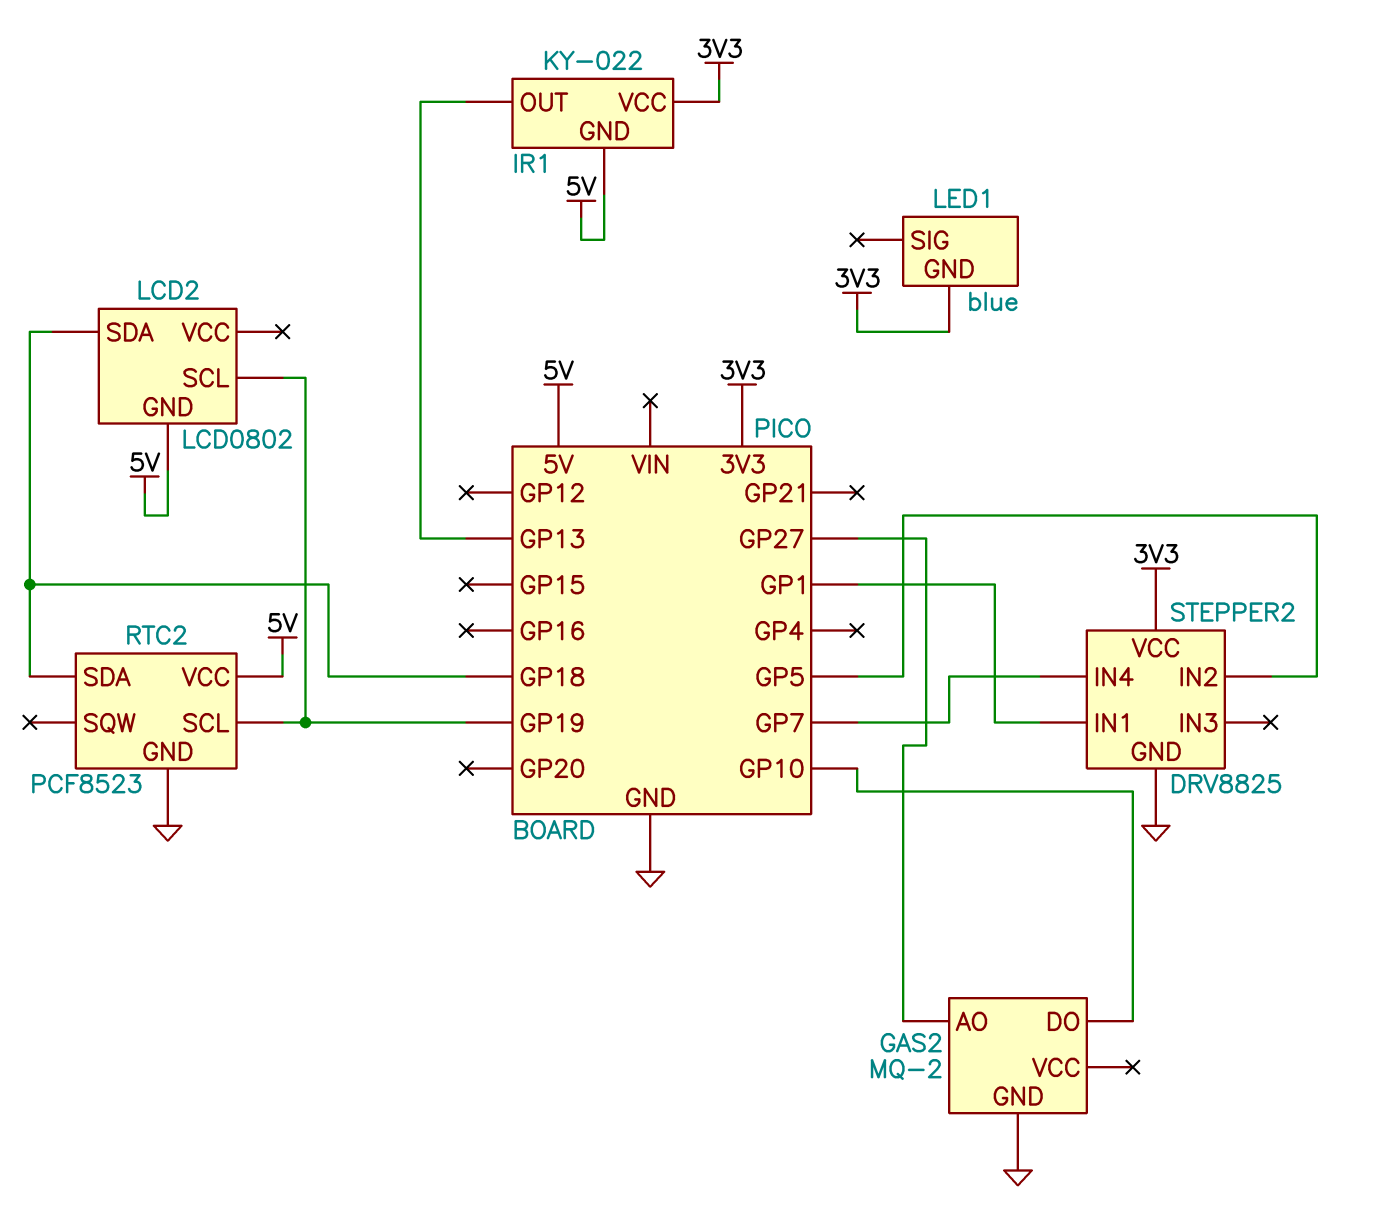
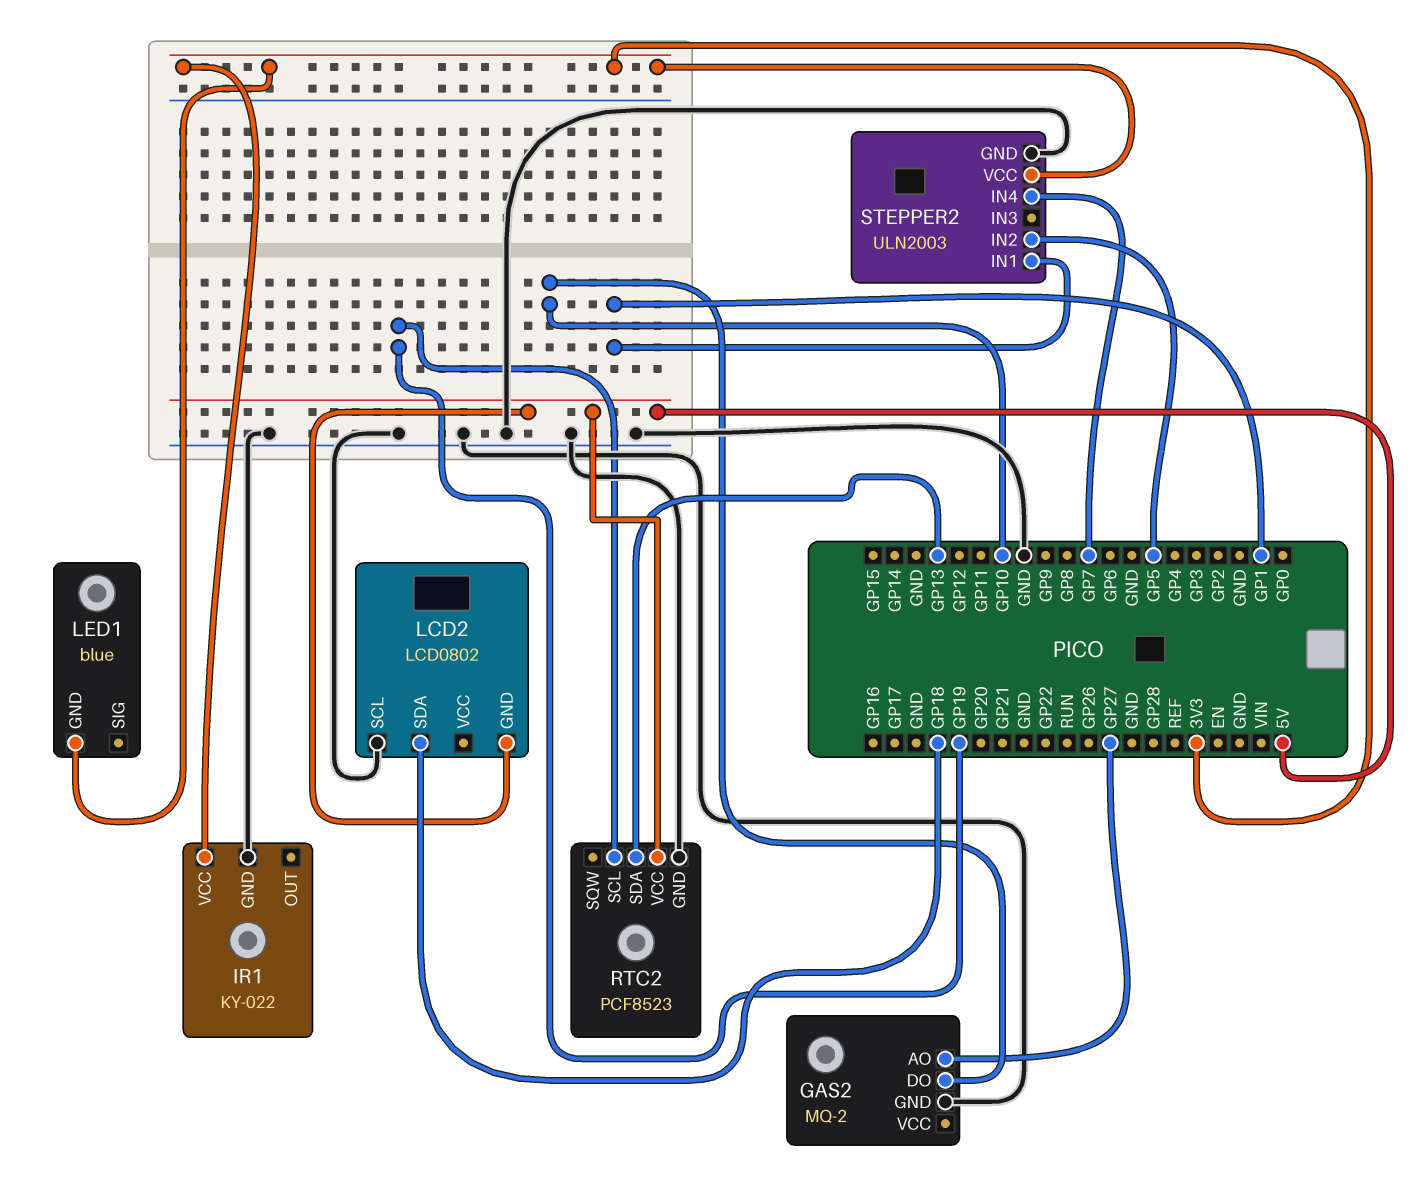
IR1 pin GND: 5V -> GND
IR1 pin OUT: GP13 -> none
LCD2 pin SCL: GP19 -> GND
RTC2 pin SDA: GP18 -> GP13
STEPPER2: DRV8825 -> ULN2003

